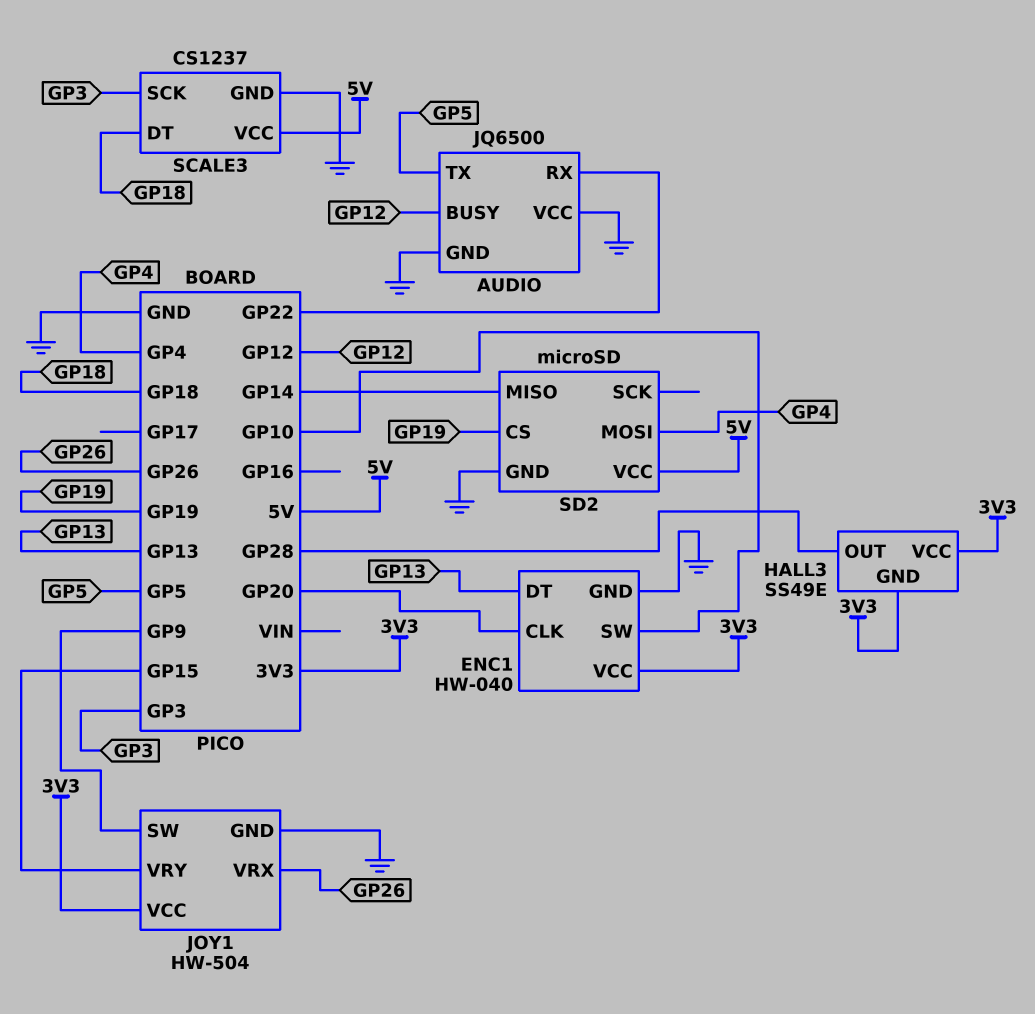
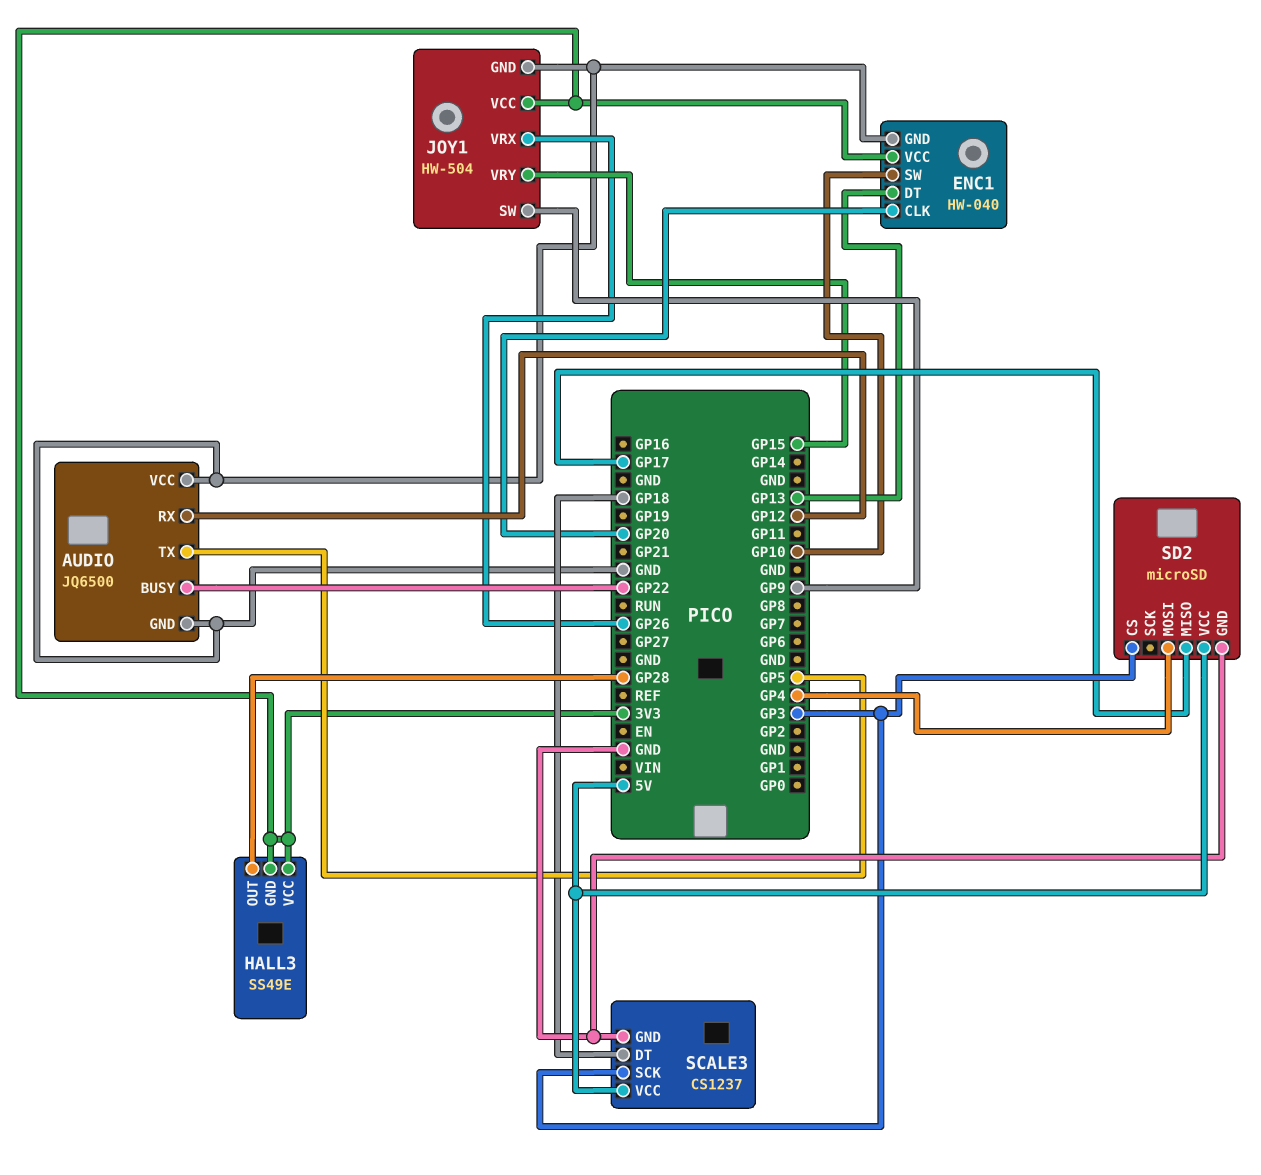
AUDIO pin BUSY: GP12 -> GP22
AUDIO pin RX: GP22 -> GP12
SD2 pin CS: GP19 -> GP3
SD2 pin MISO: GP14 -> GP17

